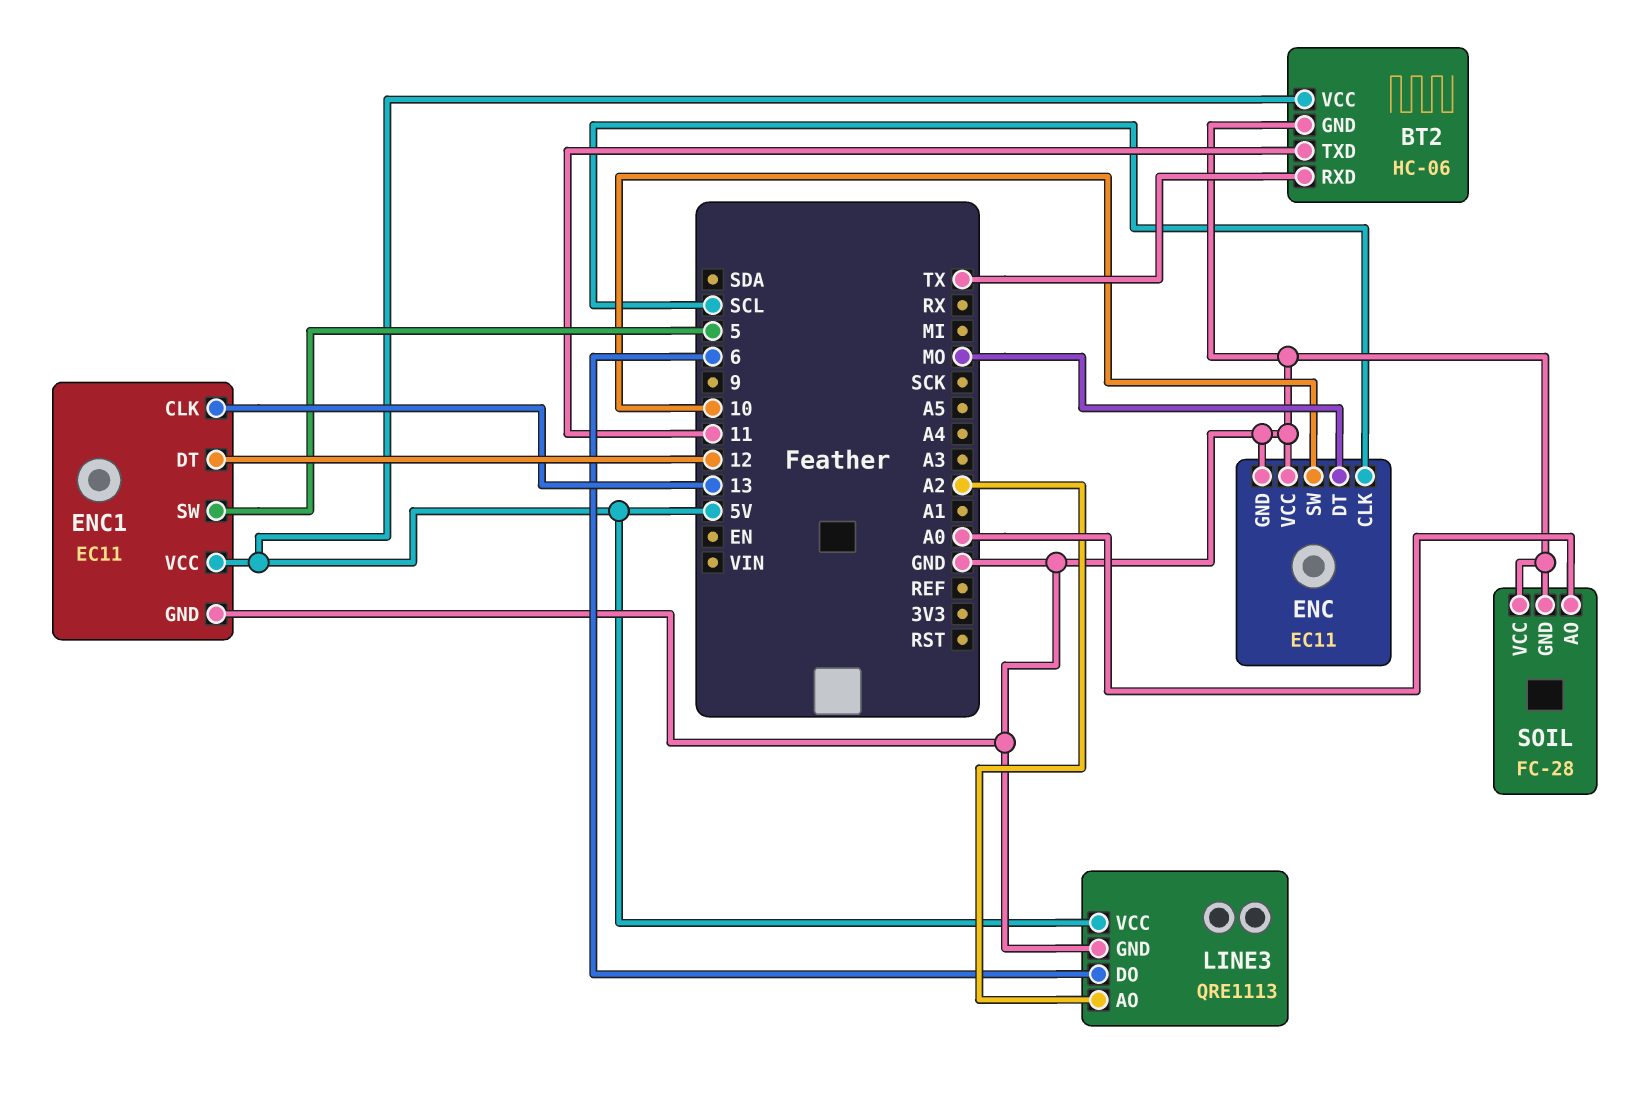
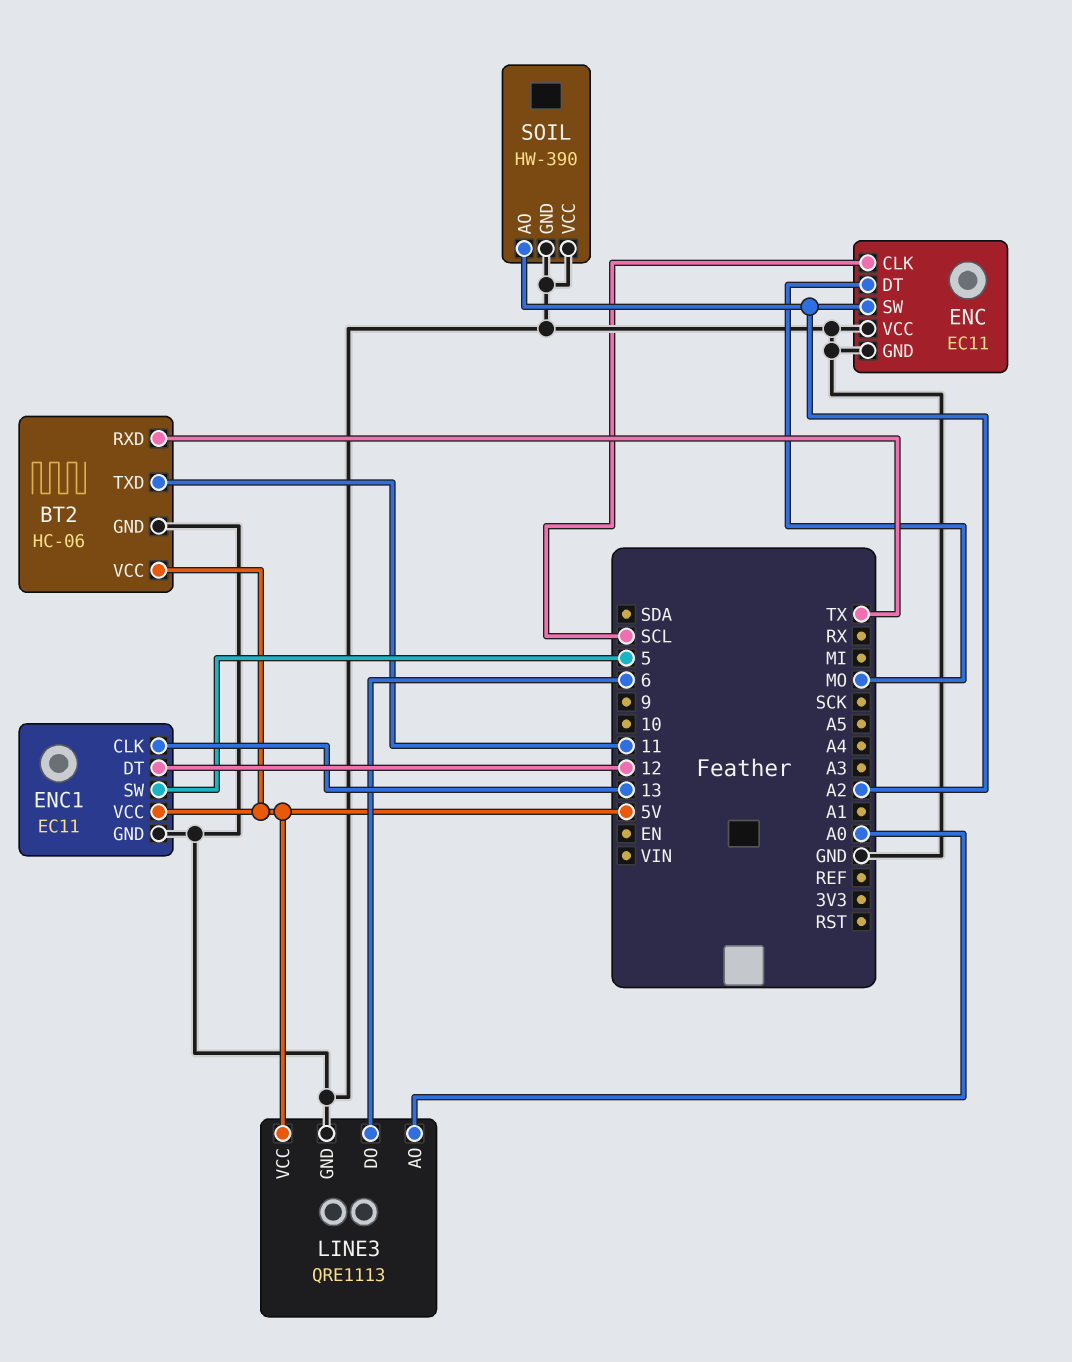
ENC pin SW: 10 -> A2
LINE3 pin AO: A2 -> A0
SOIL: FC-28 -> HW-390
SOIL pin AO: A0 -> A2

